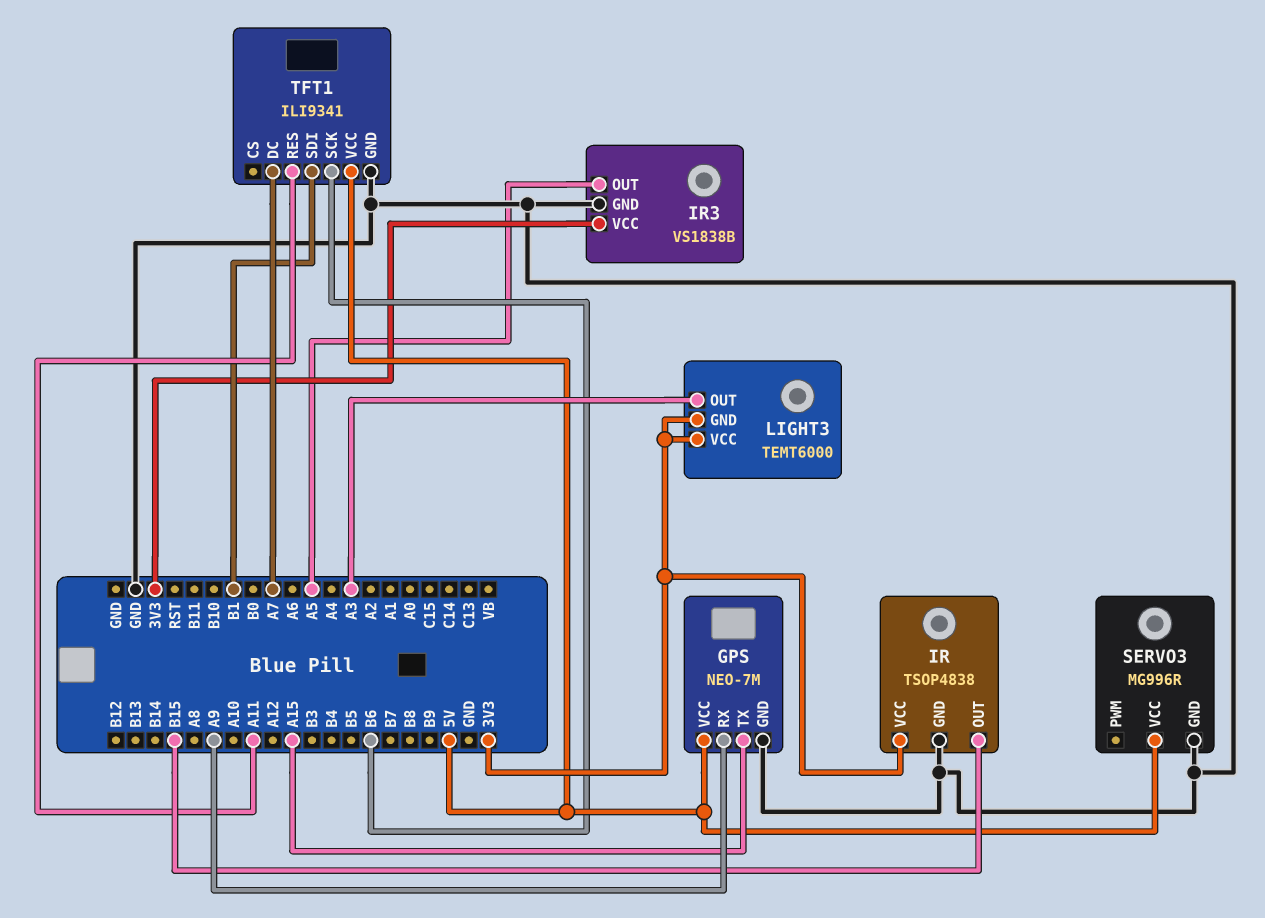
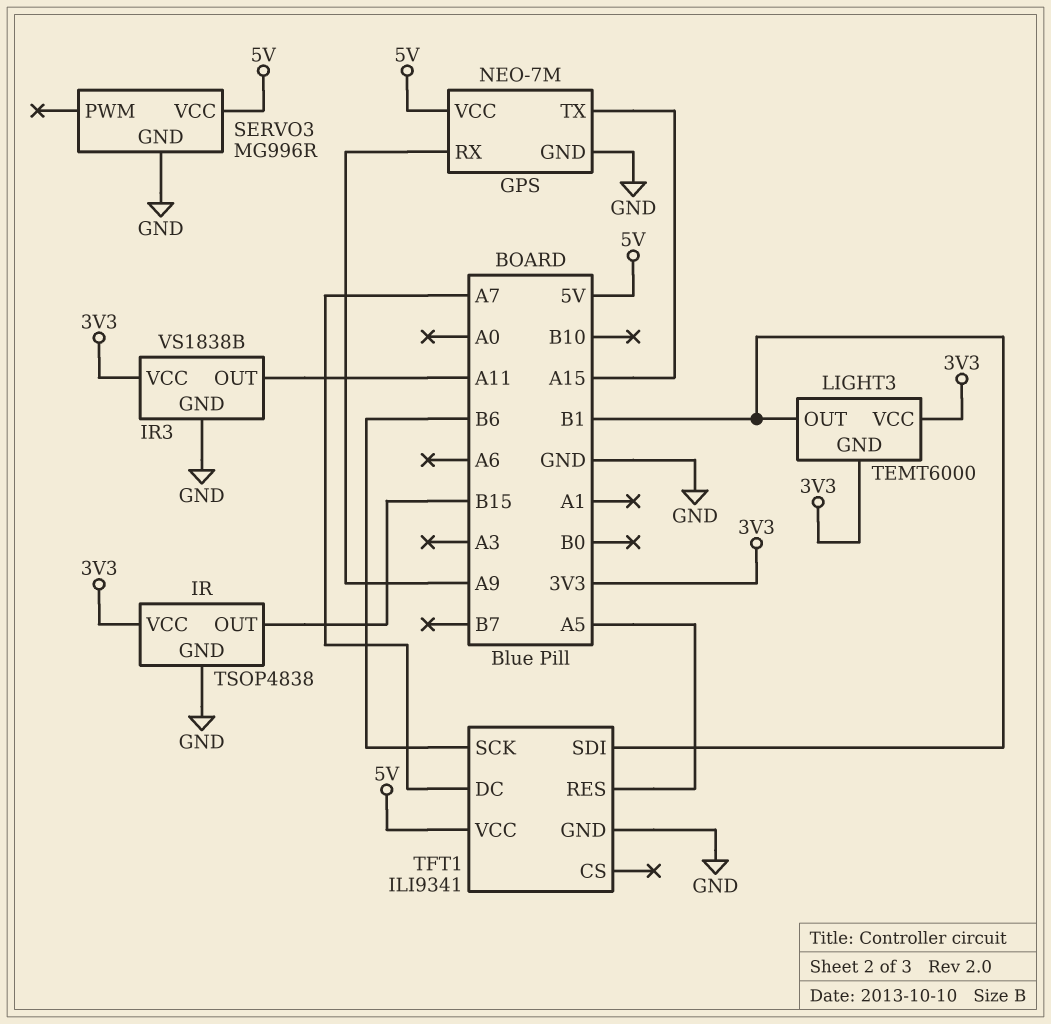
IR3 pin OUT: A5 -> A11
LIGHT3 pin OUT: A3 -> B1
TFT1 pin RES: A11 -> A5

